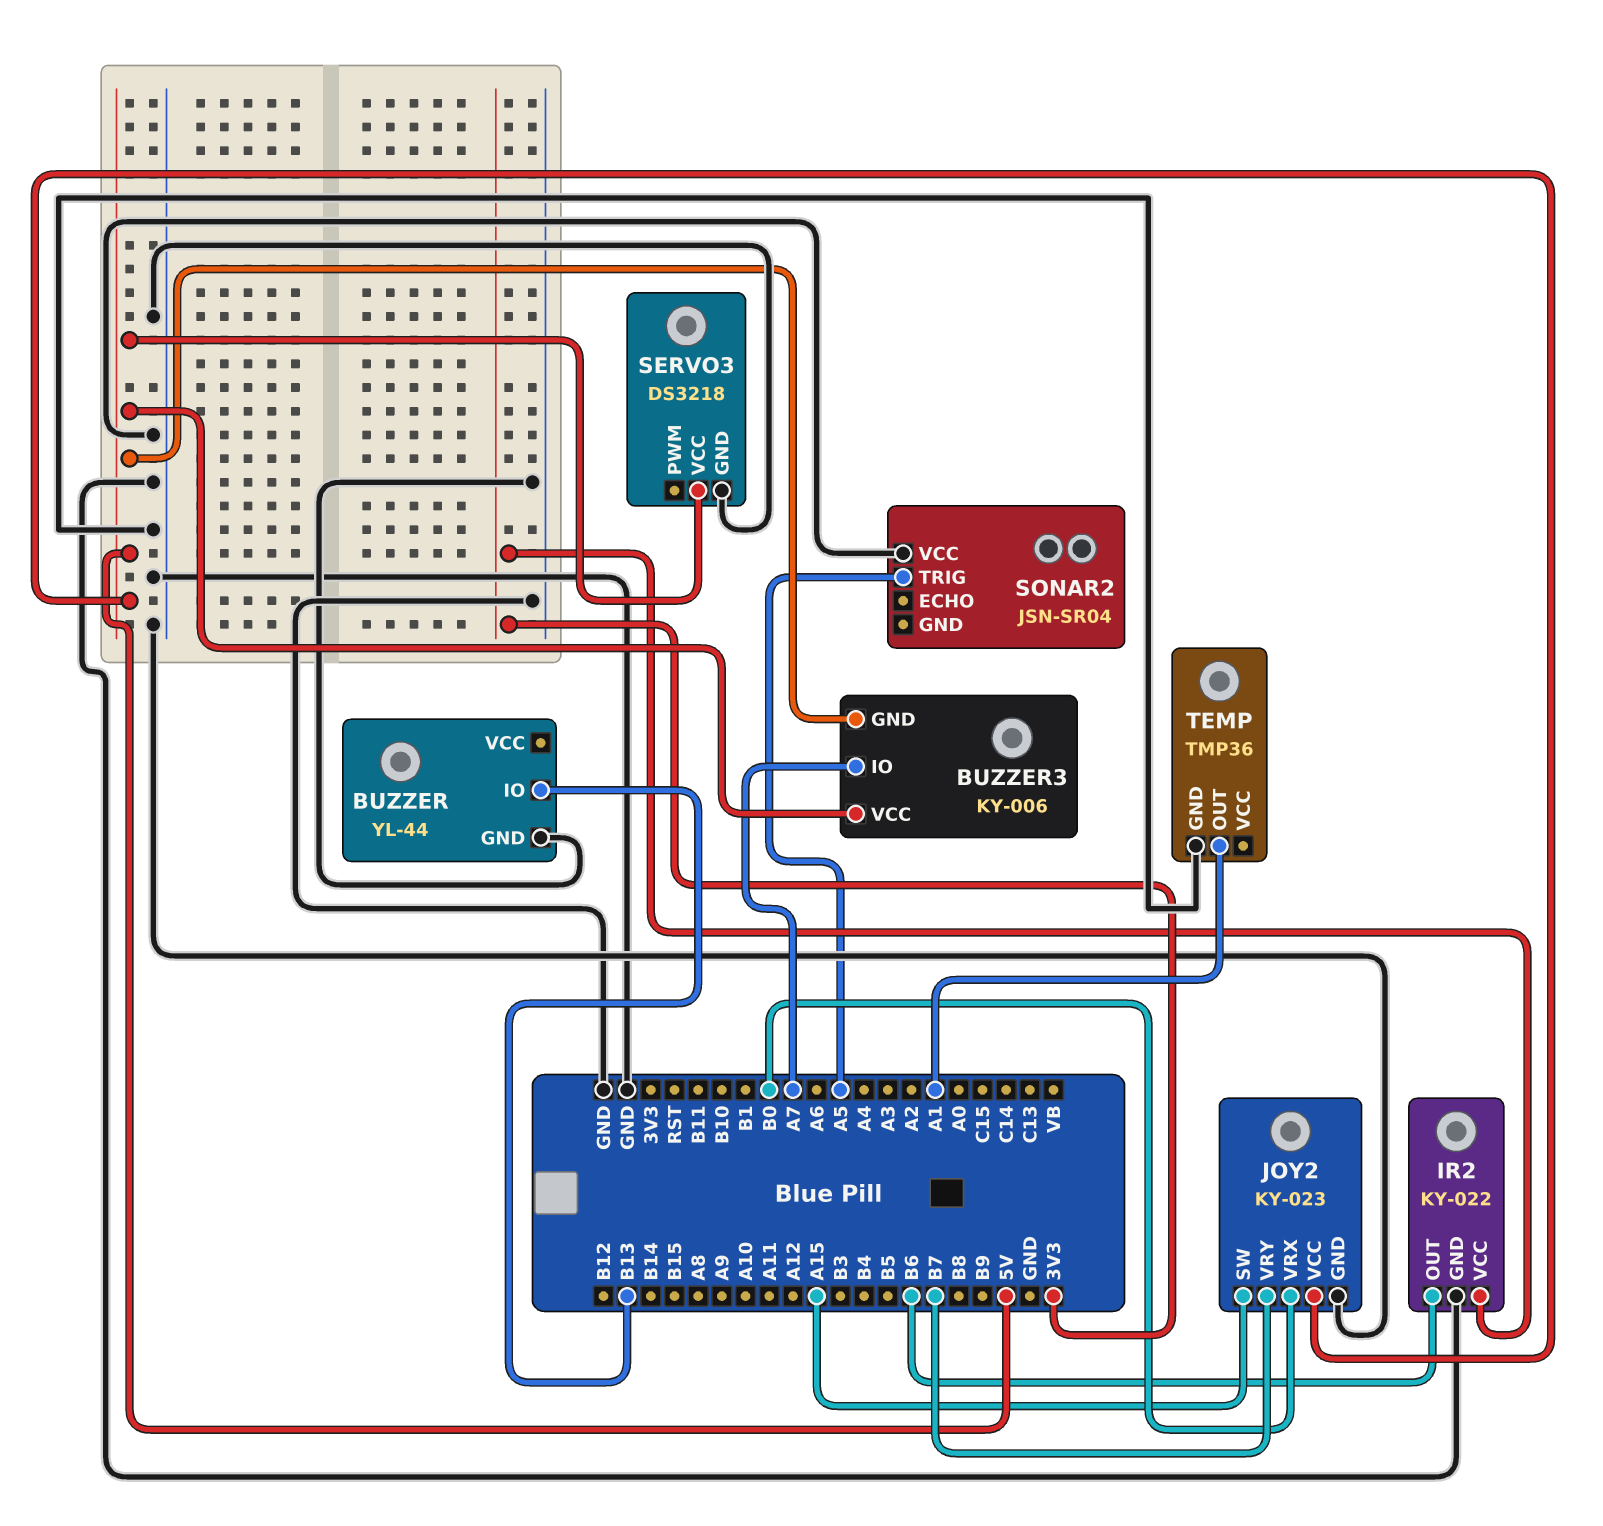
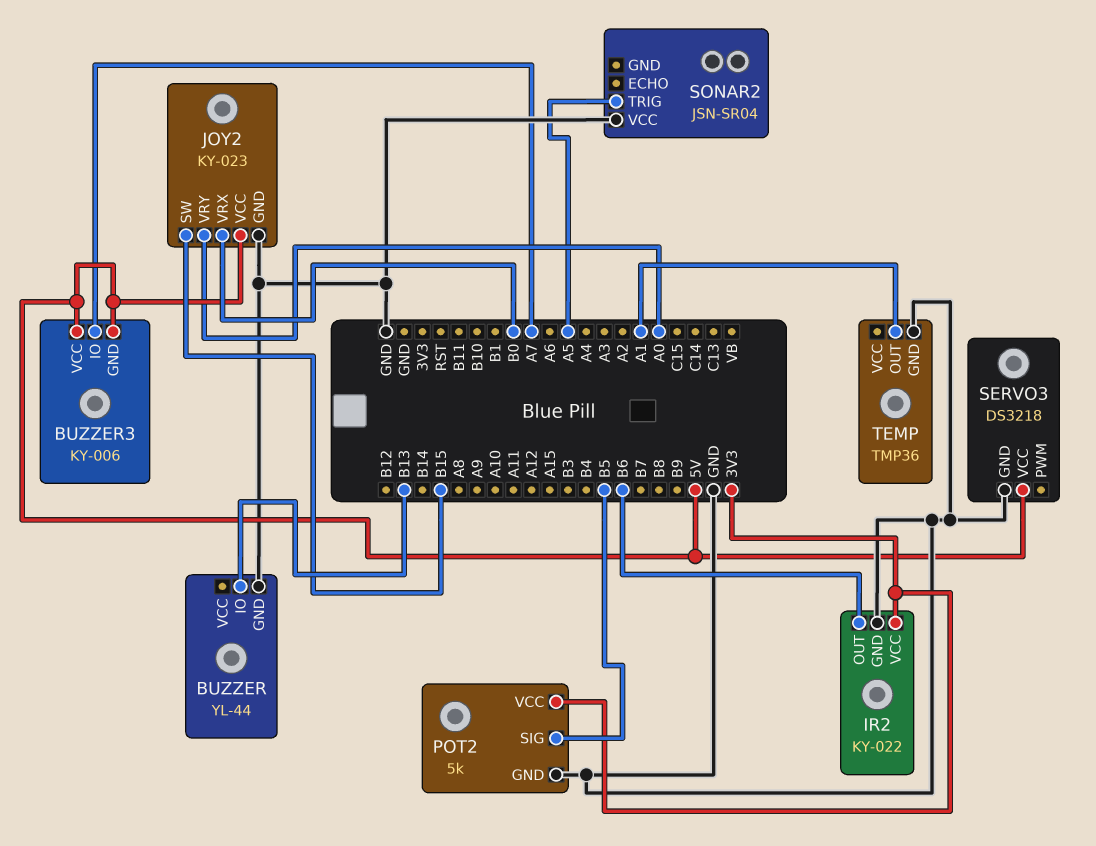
JOY2 pin SW: A15 -> B15
JOY2 pin VRY: B7 -> A0
POT2: none -> 5k
POT2 pin GND: none -> GND
POT2 pin SIG: none -> B5
POT2 pin VCC: none -> 3V3

